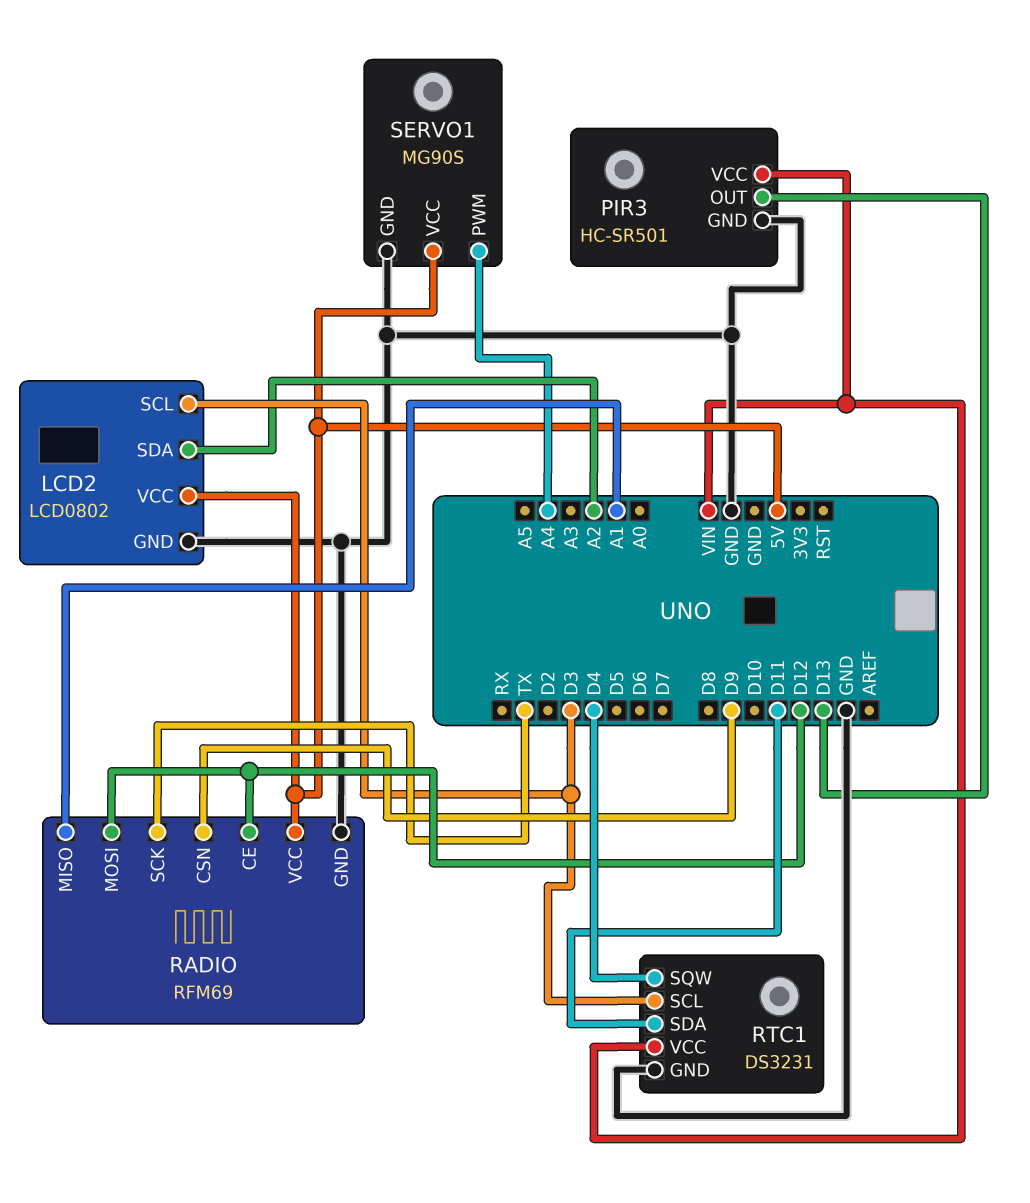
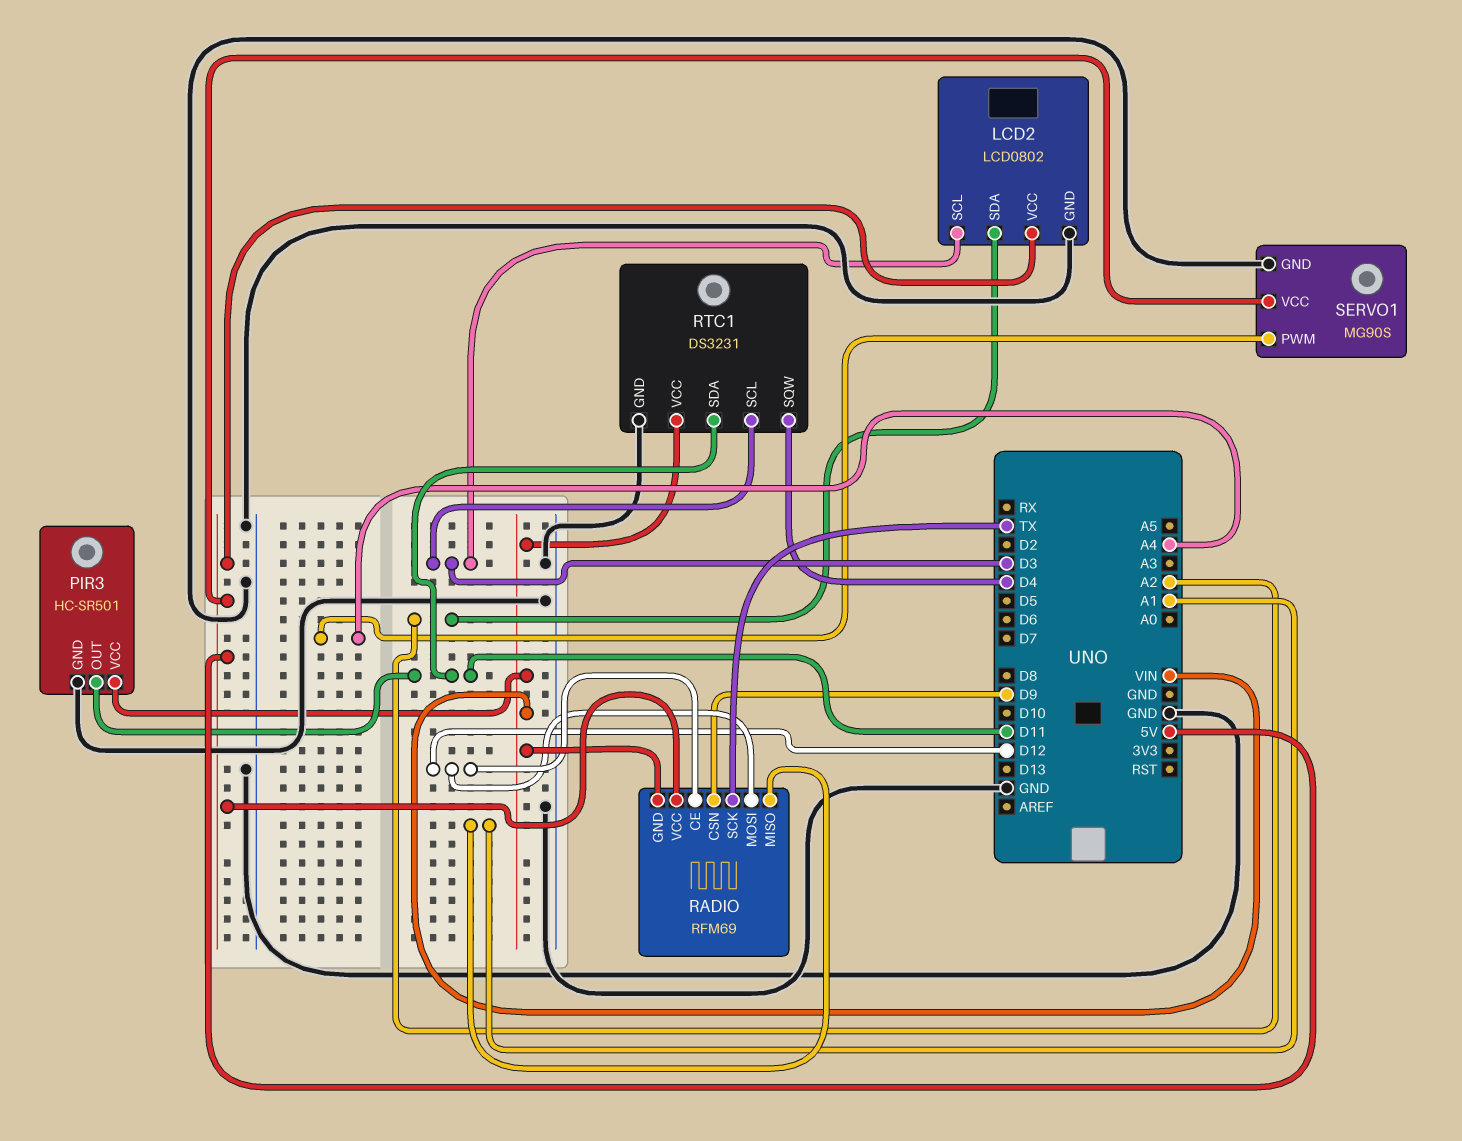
PIR3 pin OUT: D13 -> D11
RADIO pin GND: GND -> VIN

